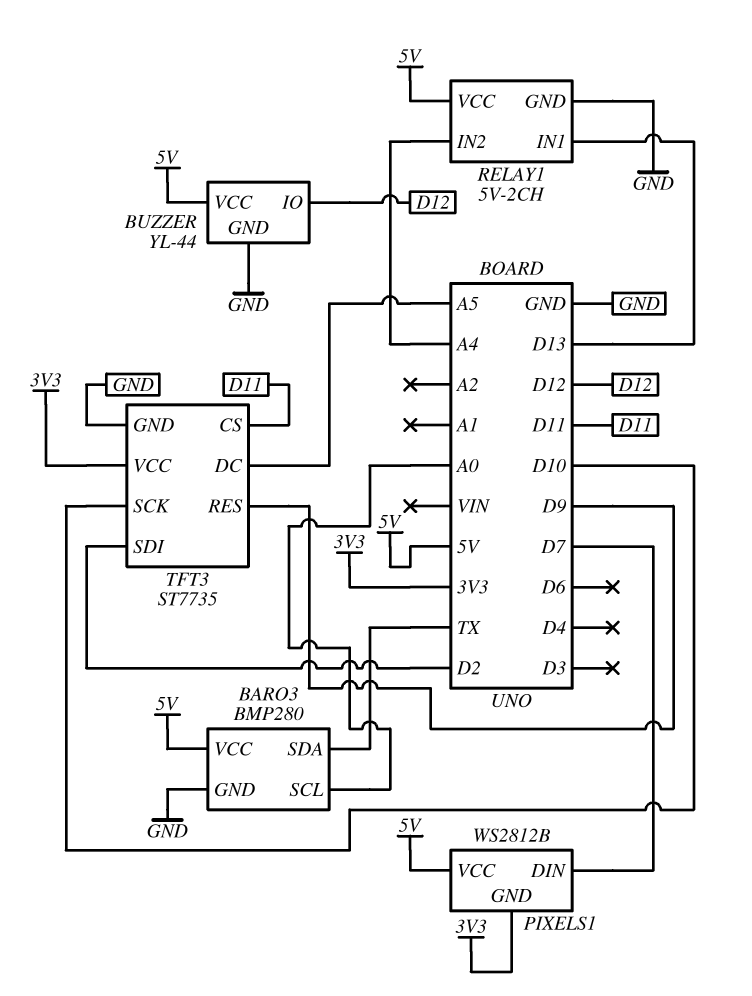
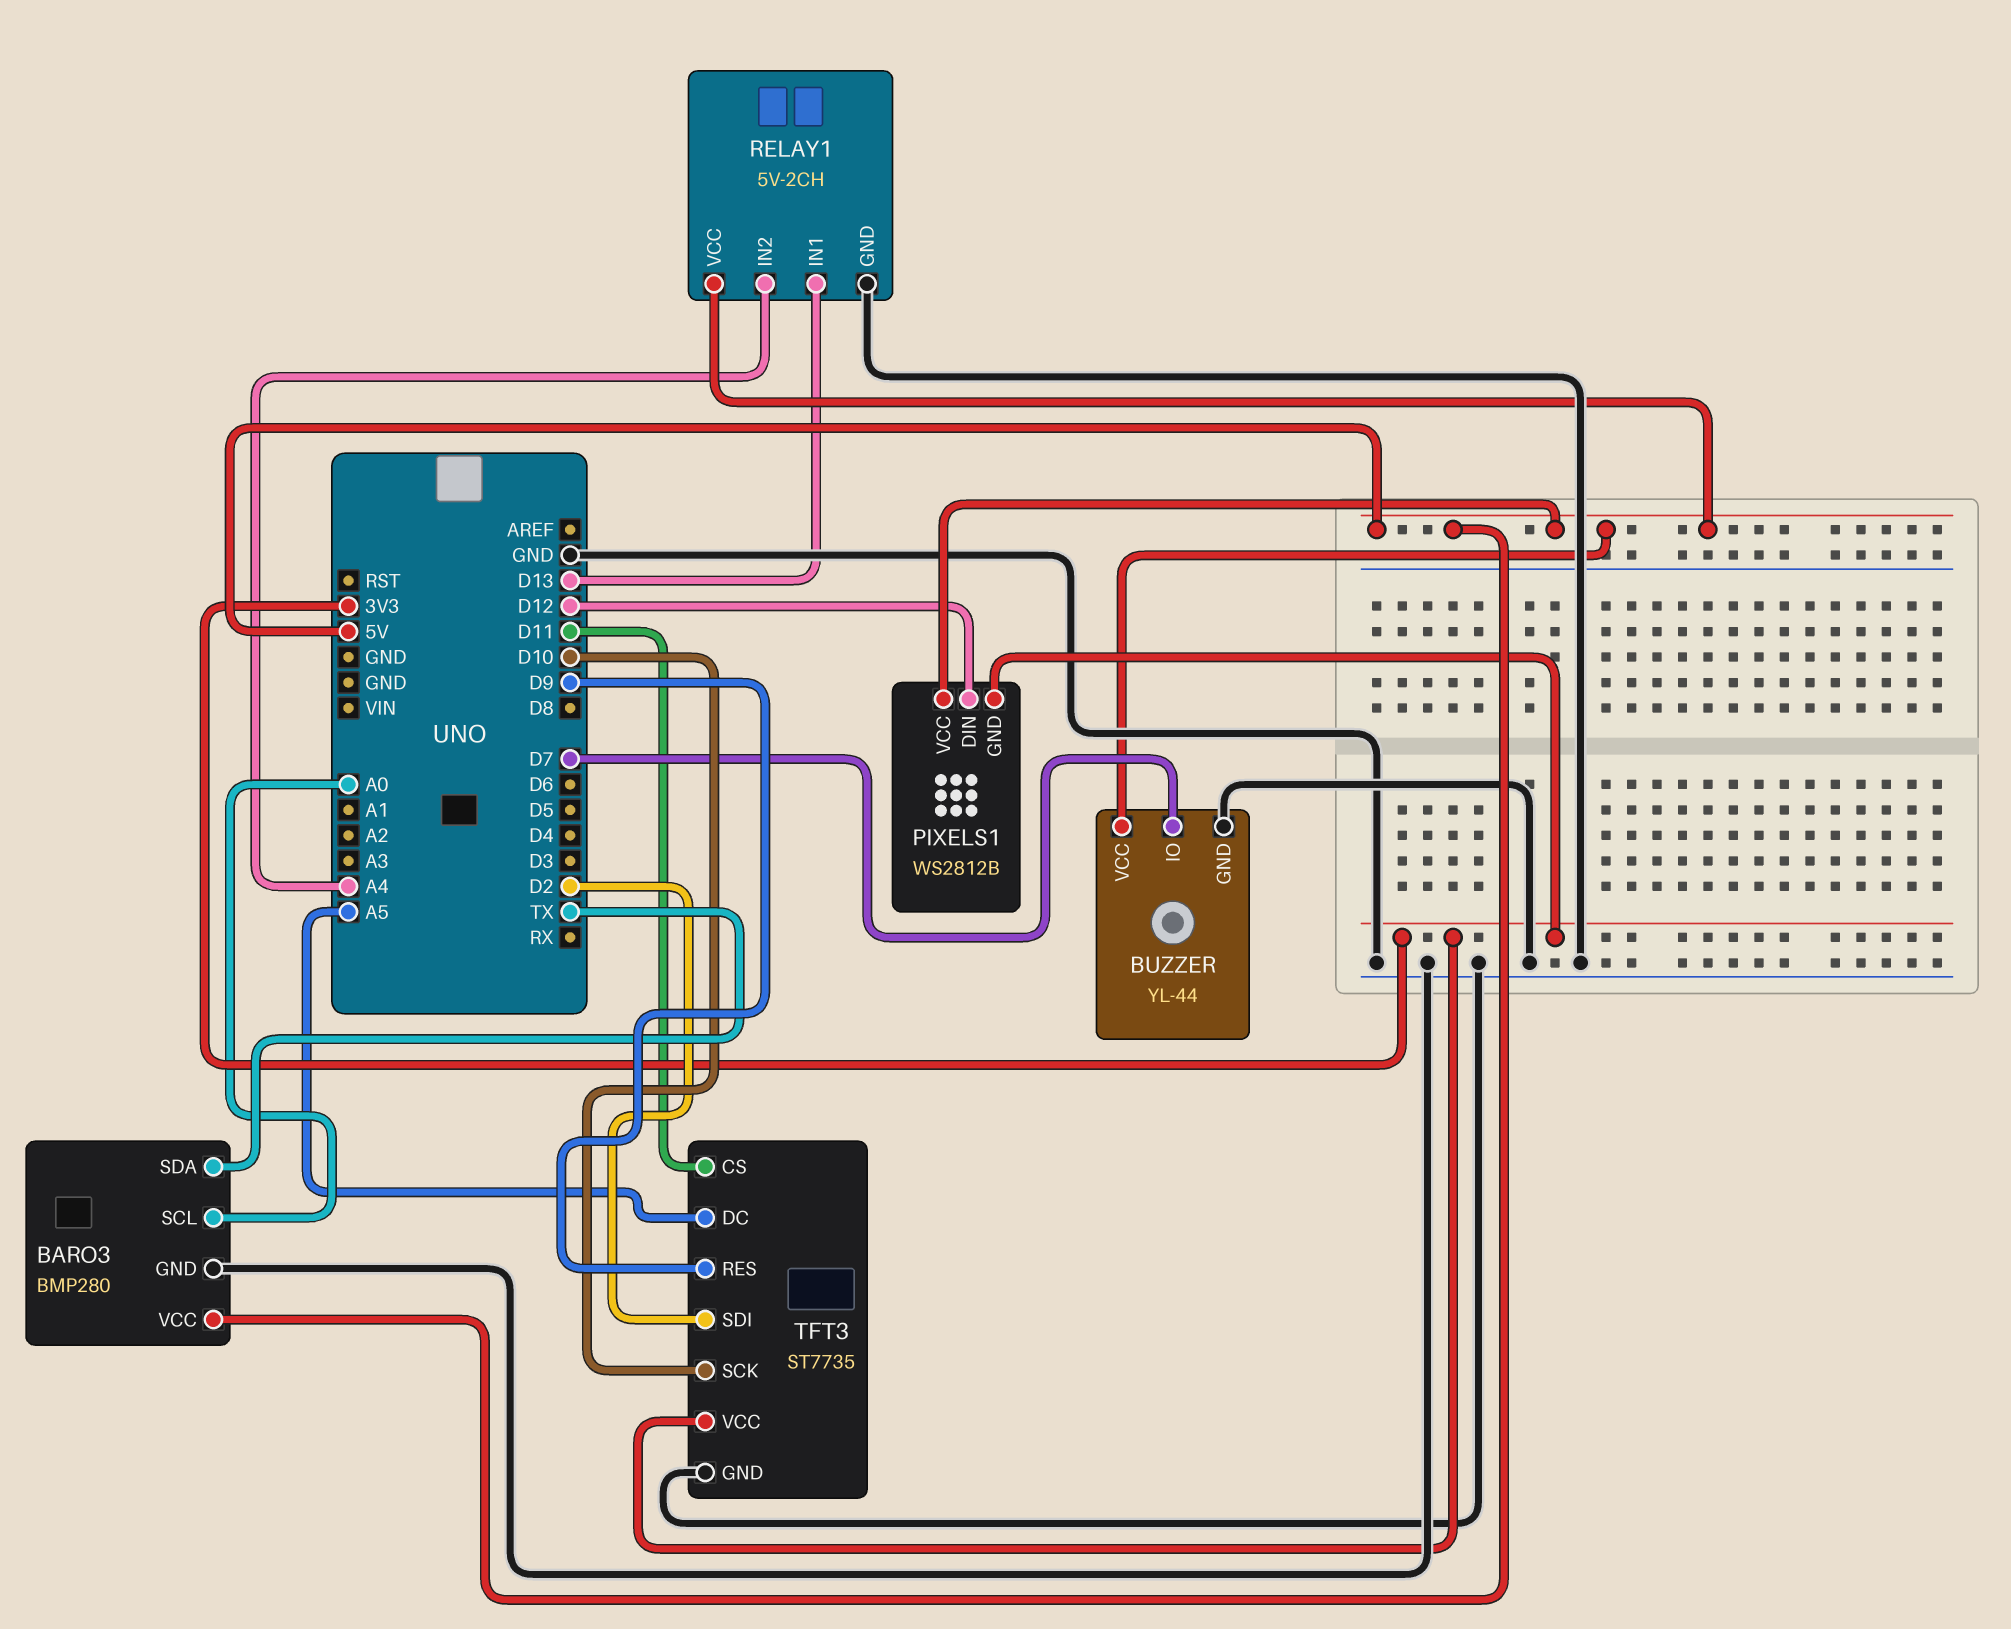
BUZZER pin IO: D12 -> D7
PIXELS1 pin DIN: D7 -> D12

